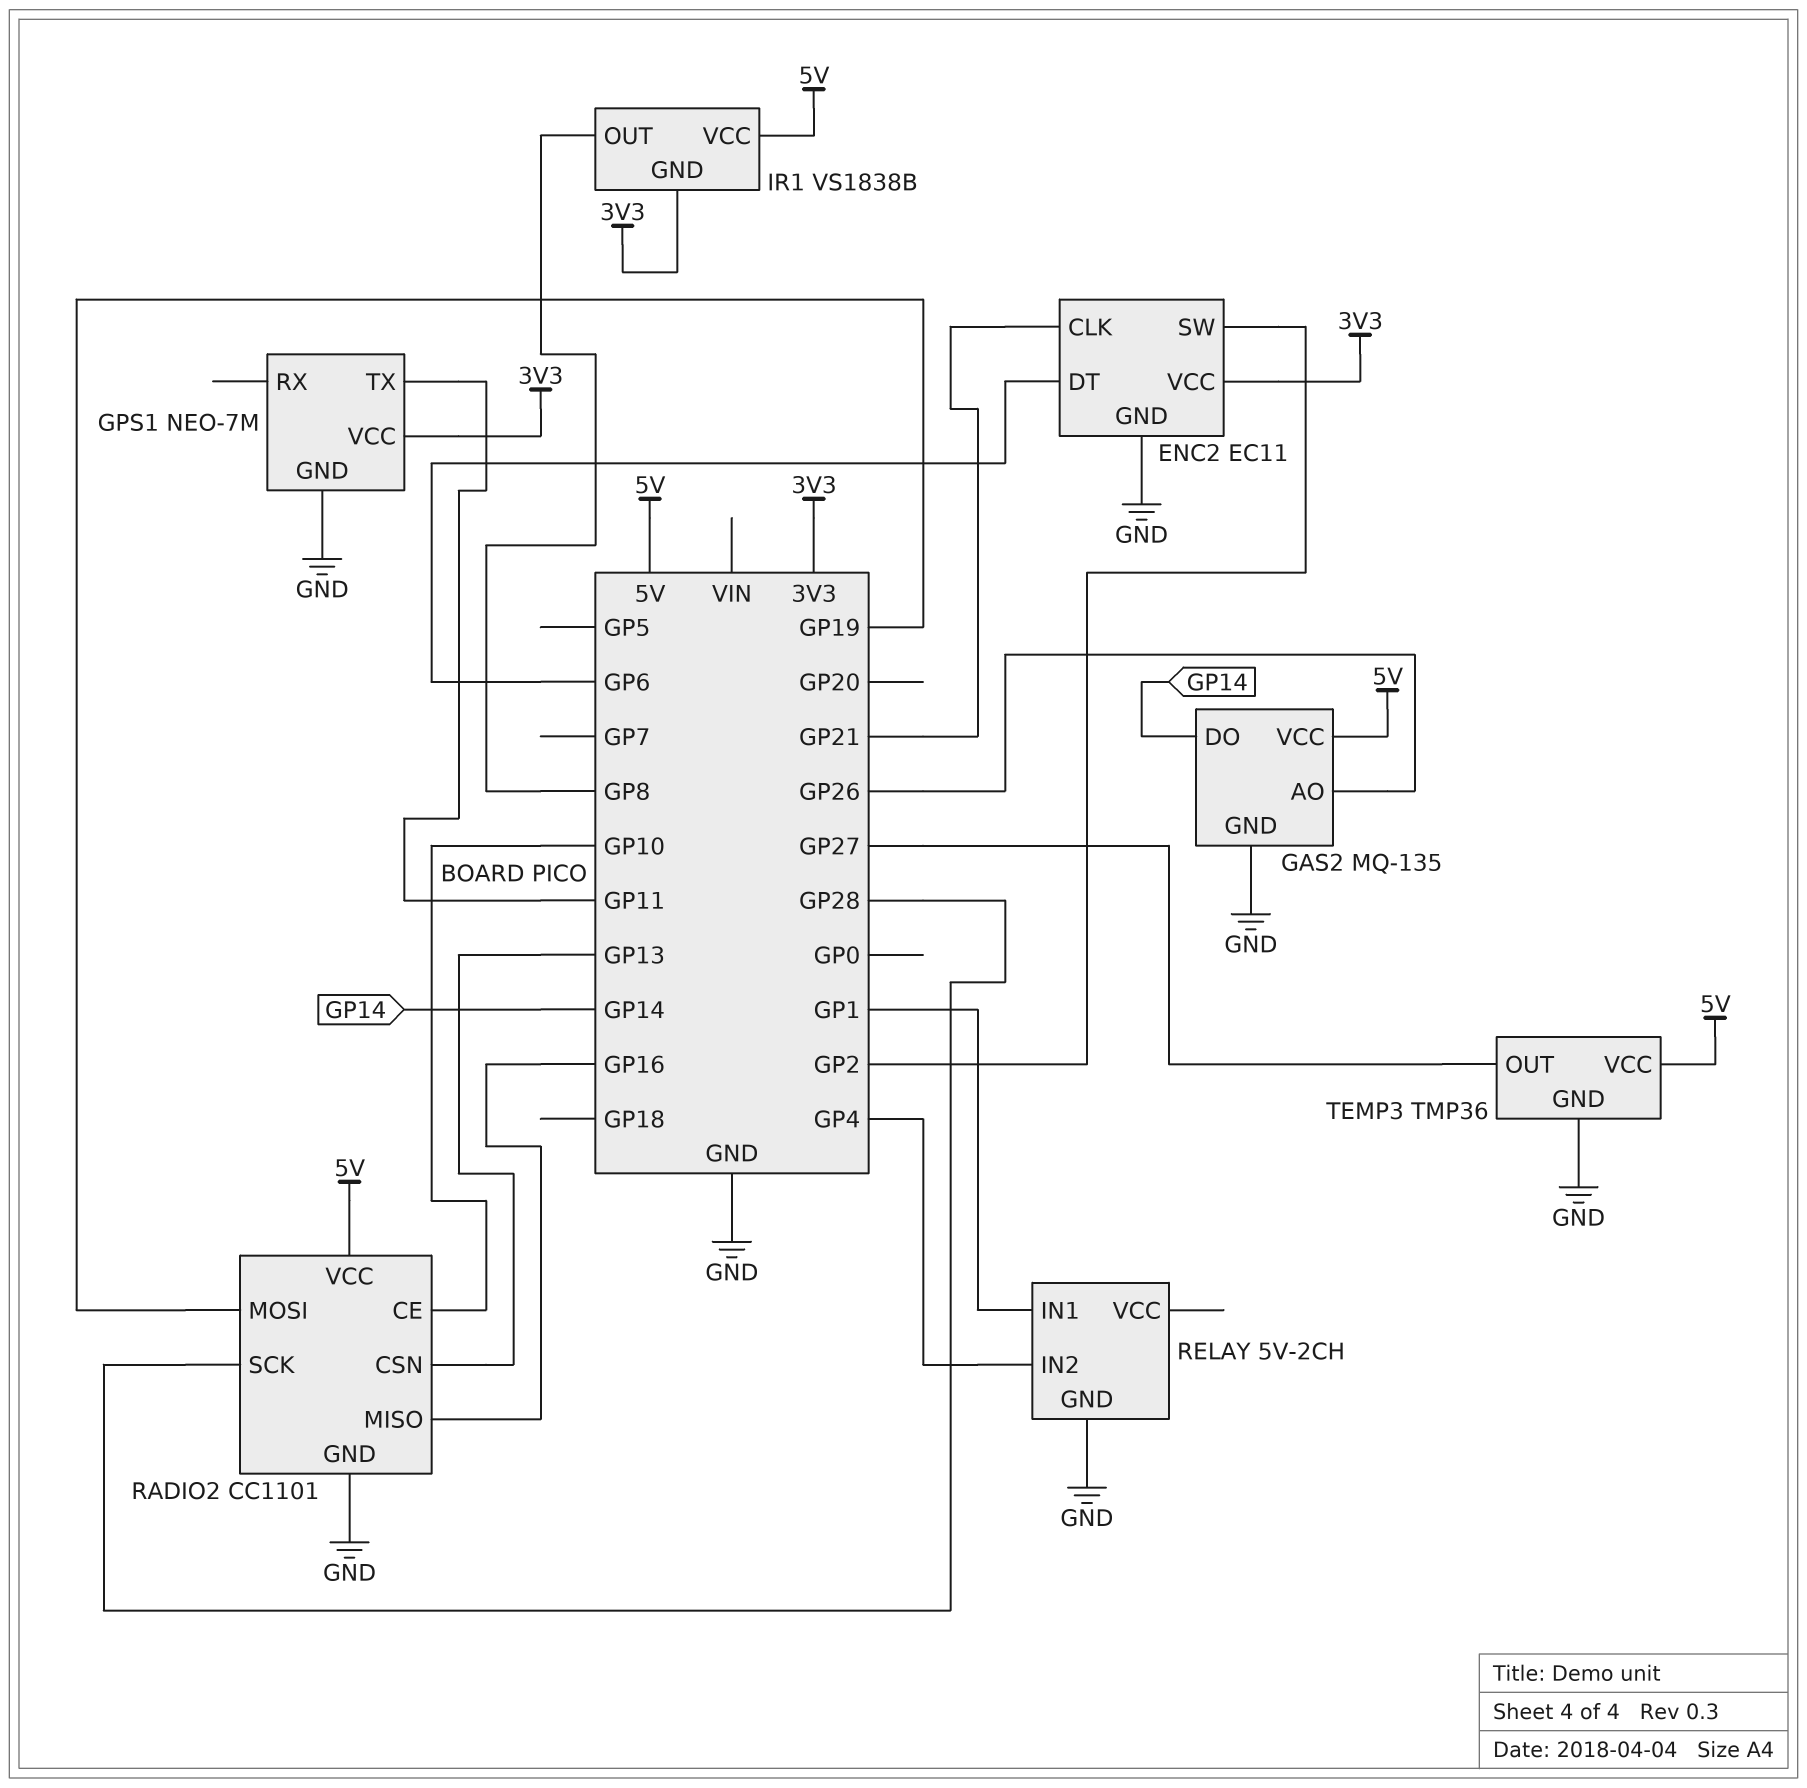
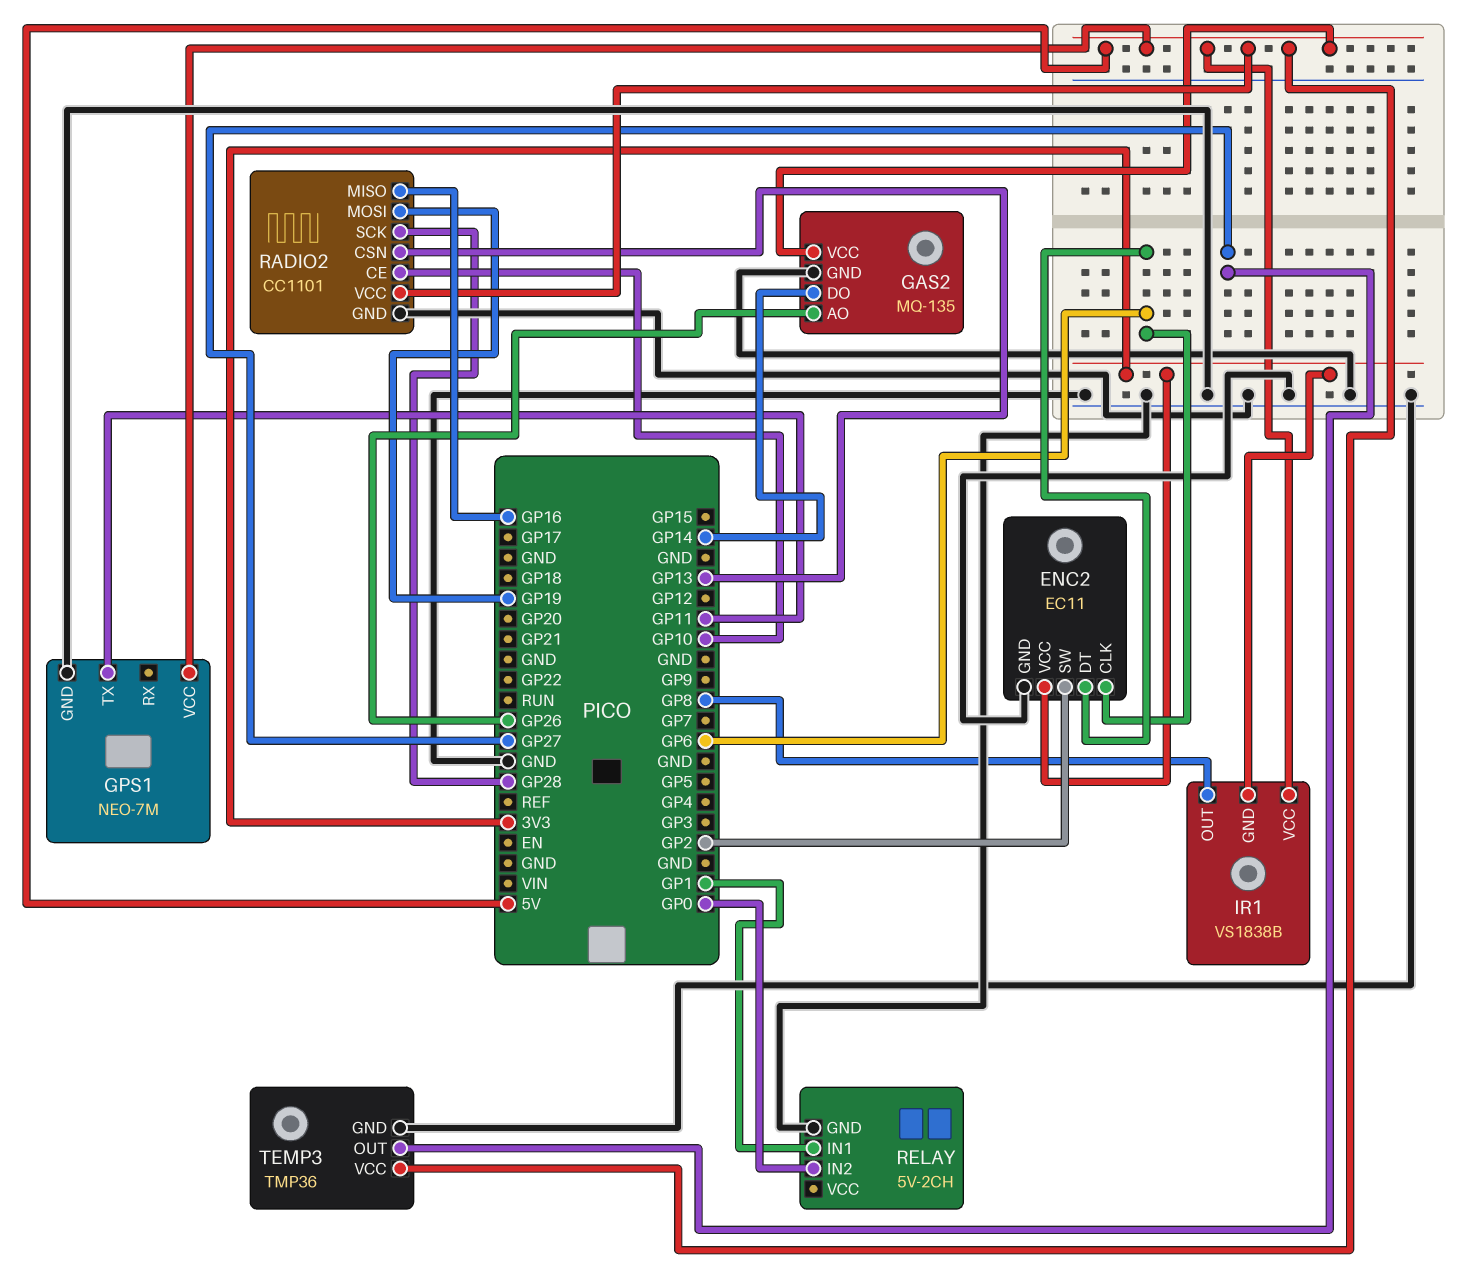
ENC2 pin CLK: GP21 -> GP6
GPS1 pin VCC: 3V3 -> 5V
RELAY pin IN2: GP4 -> GP0

